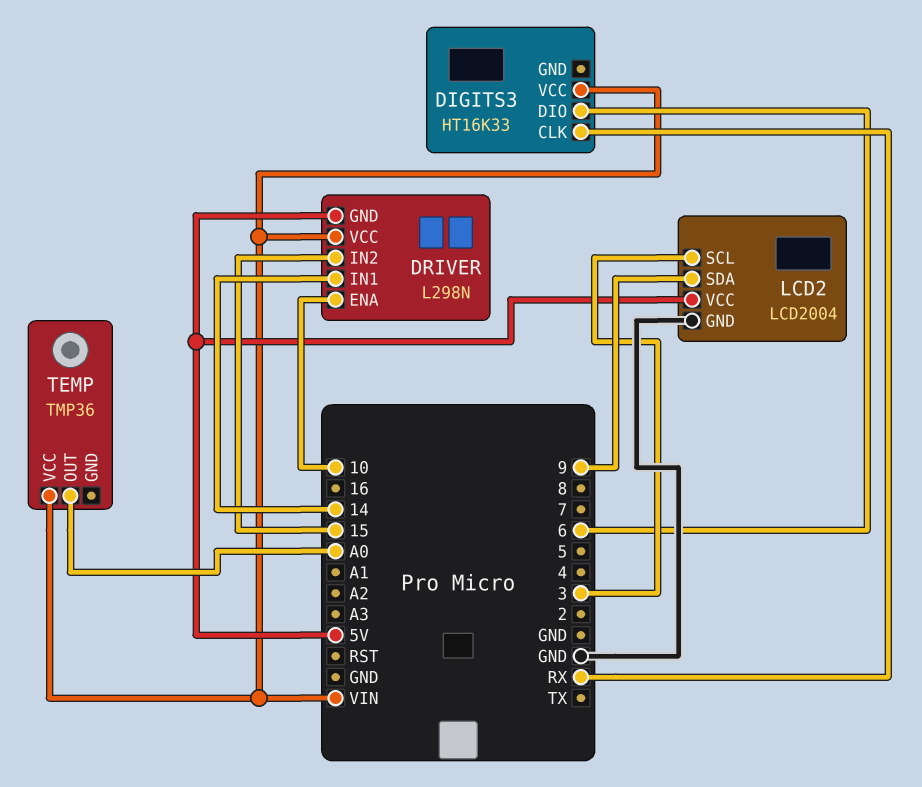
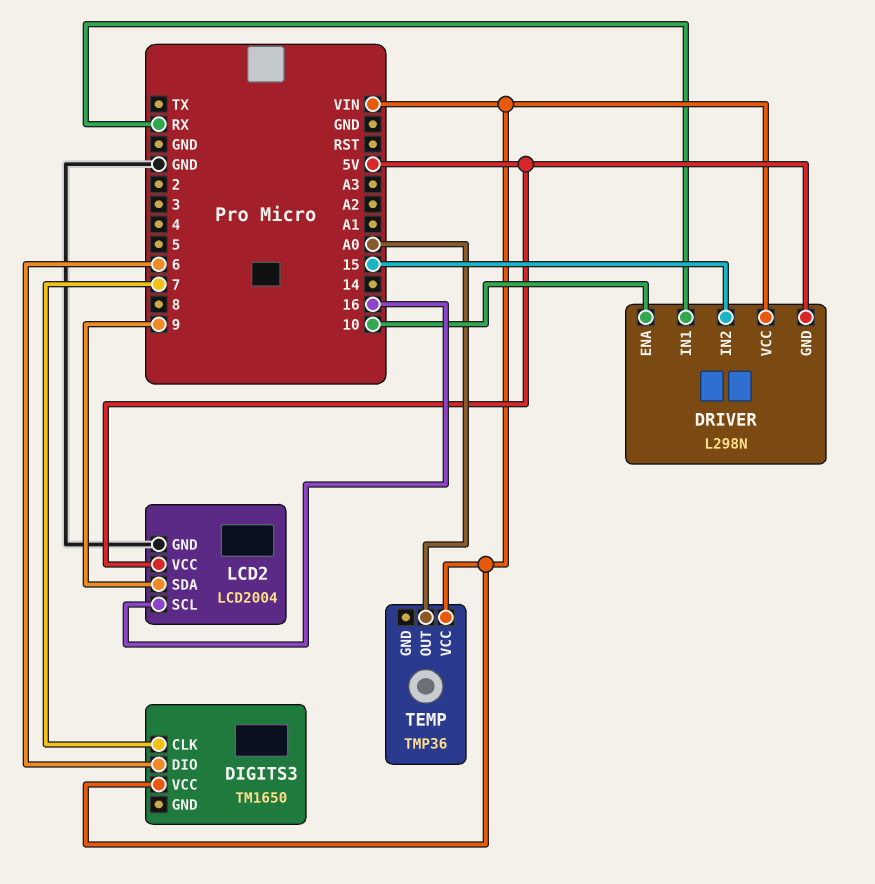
DIGITS3: HT16K33 -> TM1650
DIGITS3 pin CLK: RX -> 7
DRIVER pin IN1: 14 -> RX
LCD2 pin SCL: 3 -> 16

